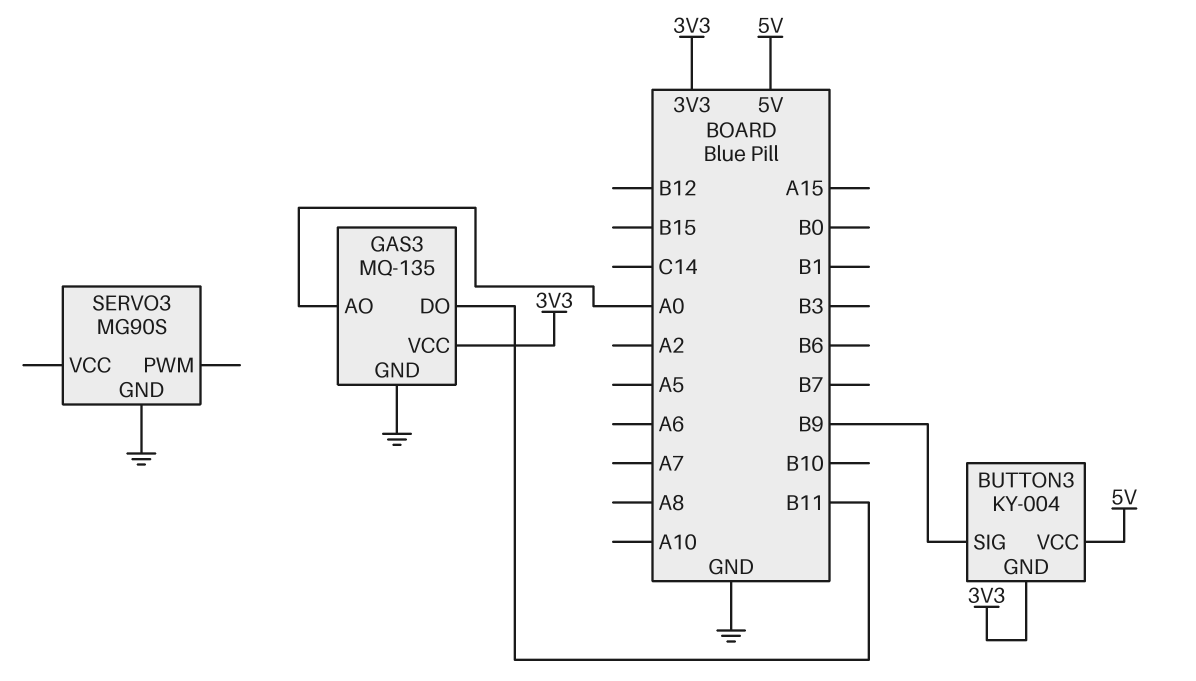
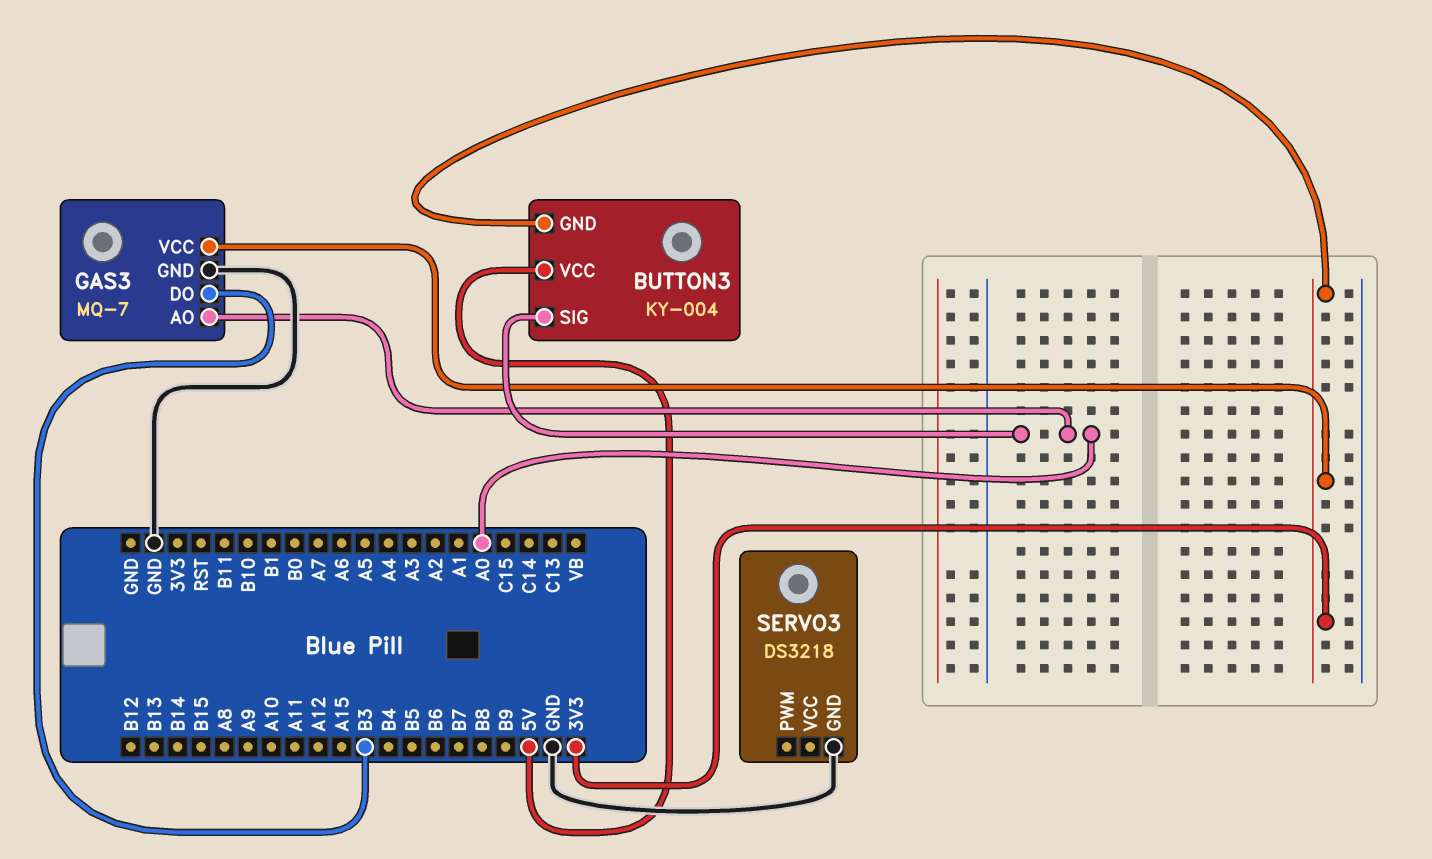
BUTTON3 pin SIG: B9 -> A0
GAS3: MQ-135 -> MQ-7
GAS3 pin DO: B11 -> B3
SERVO3: MG90S -> DS3218

